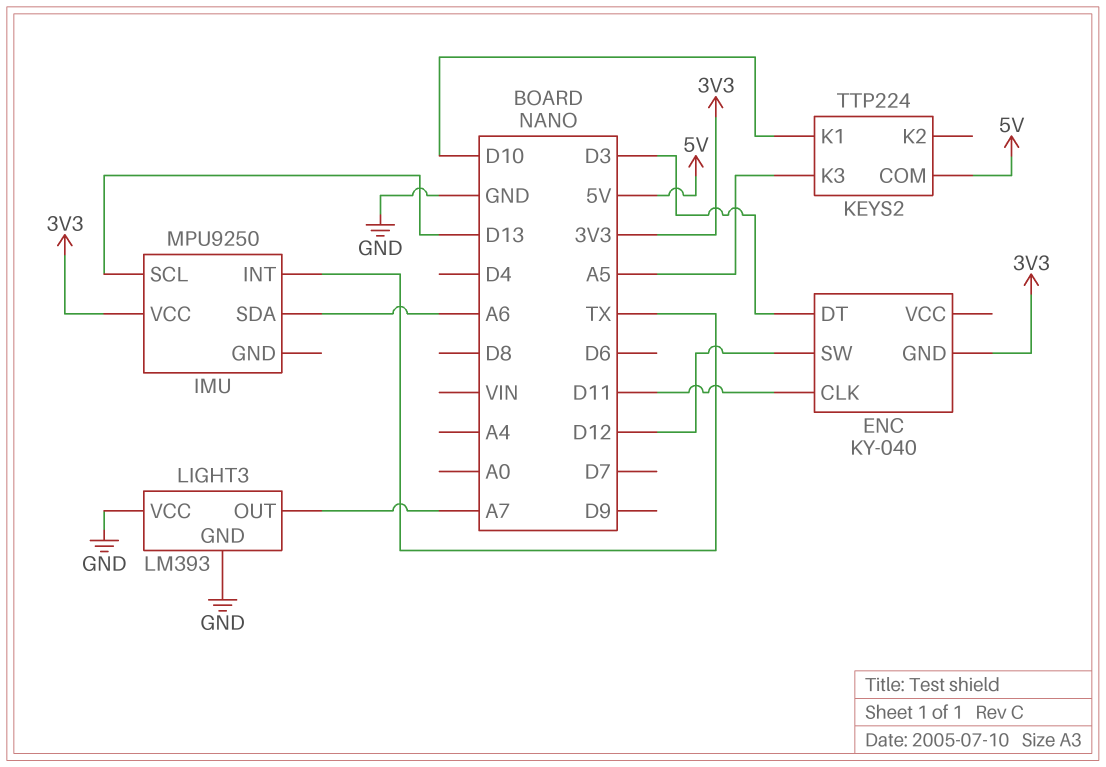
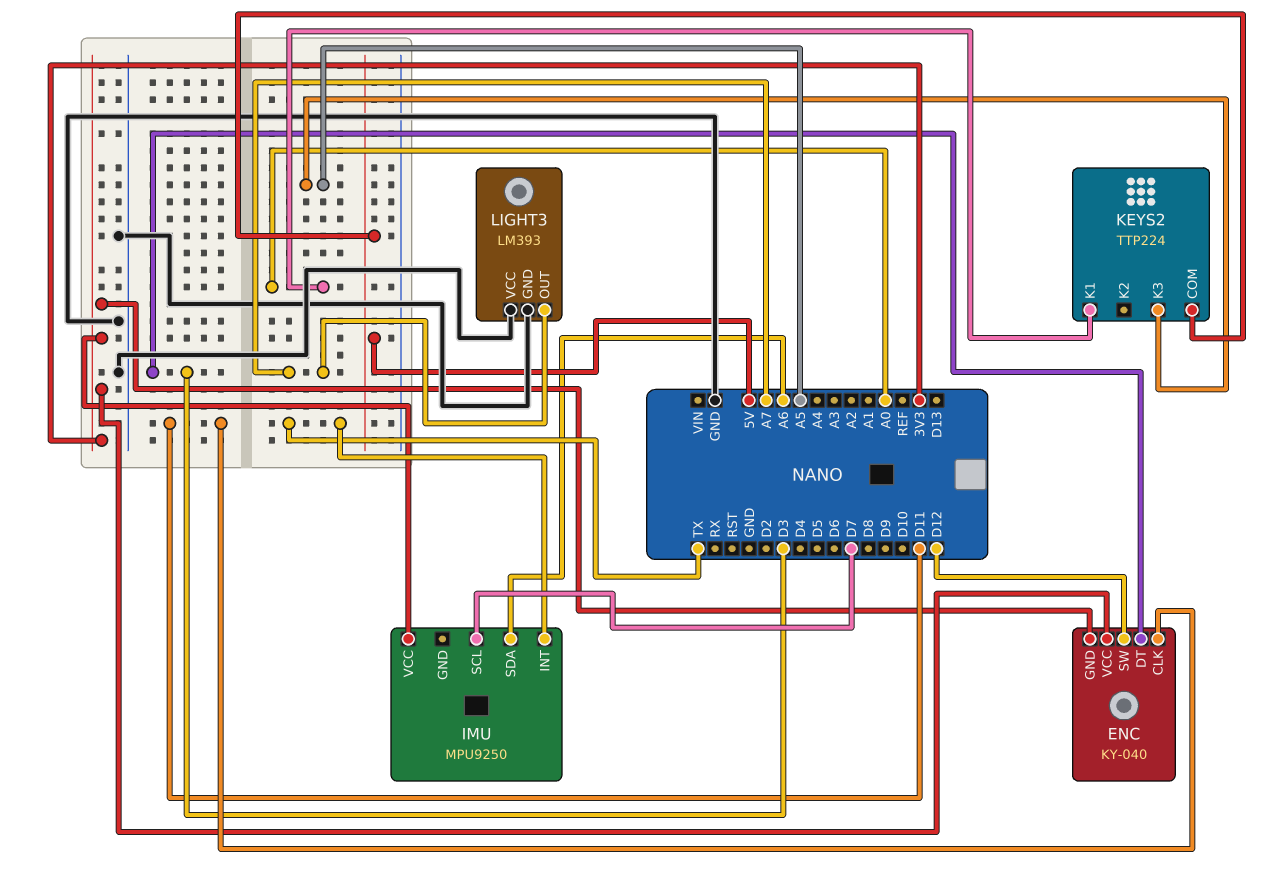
ENC pin VCC: none -> 3V3
IMU pin SCL: D13 -> D7
KEYS2 pin K1: D10 -> A0

